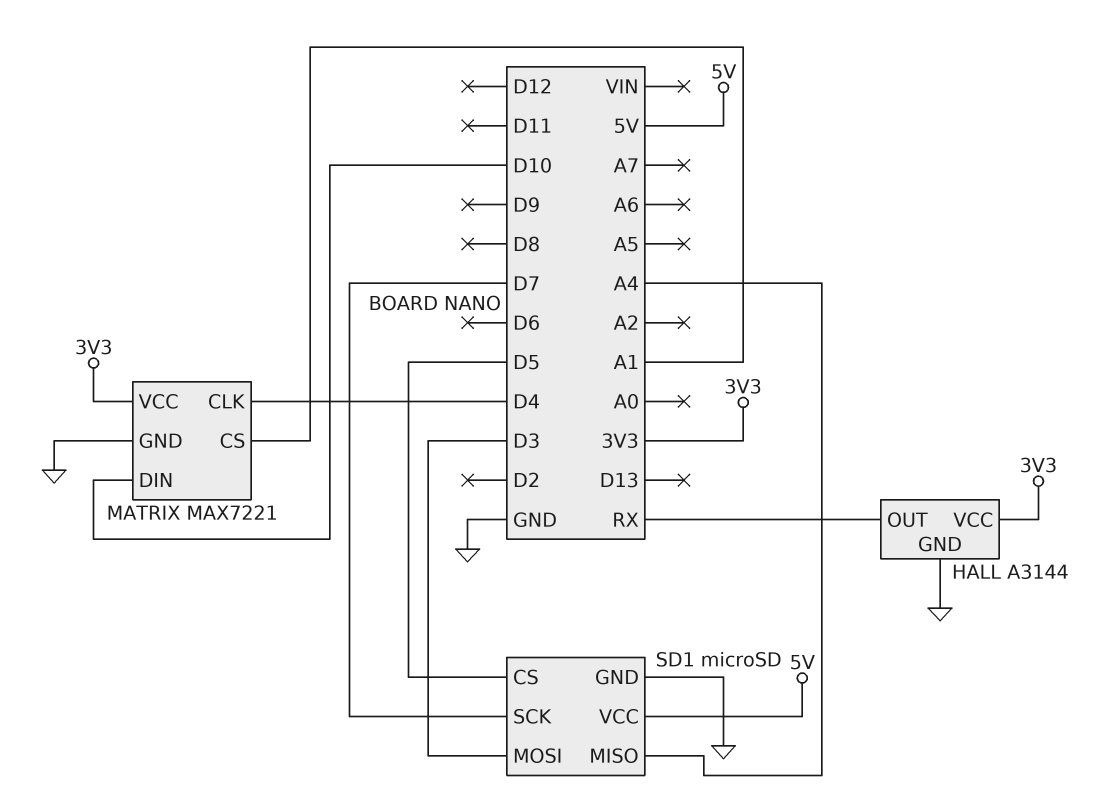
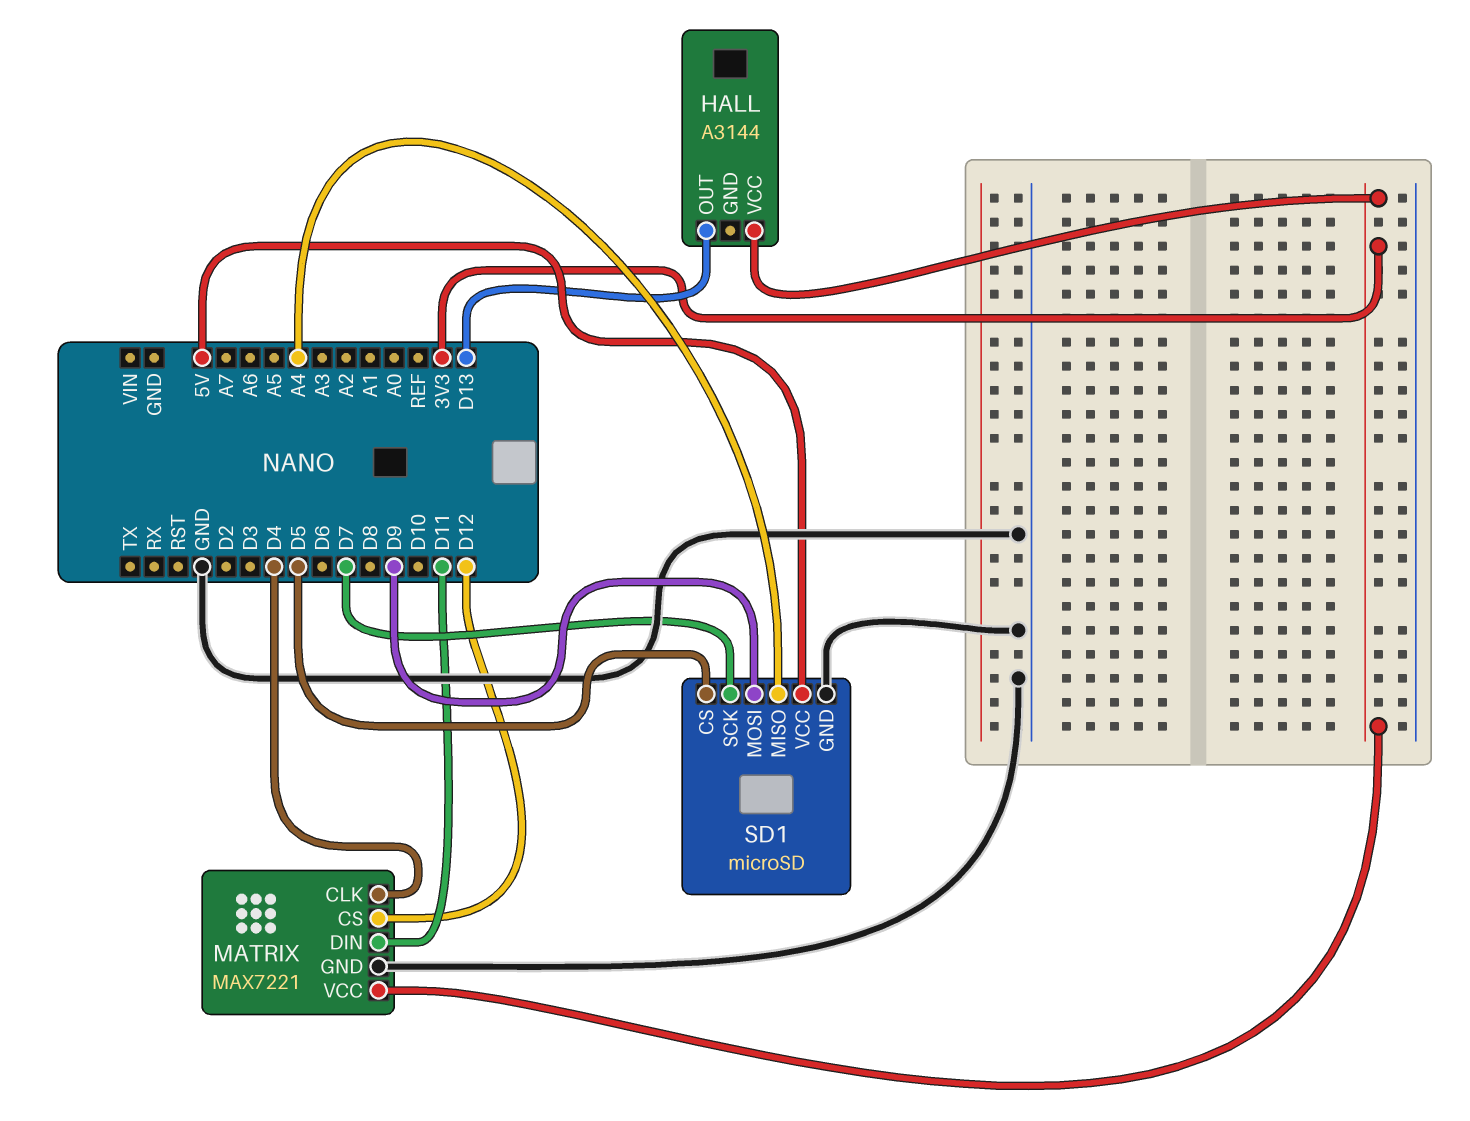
HALL pin GND: GND -> none
HALL pin OUT: RX -> D13
MATRIX pin CS: A1 -> D12
MATRIX pin DIN: D10 -> D11
SD1 pin MOSI: D3 -> D9

